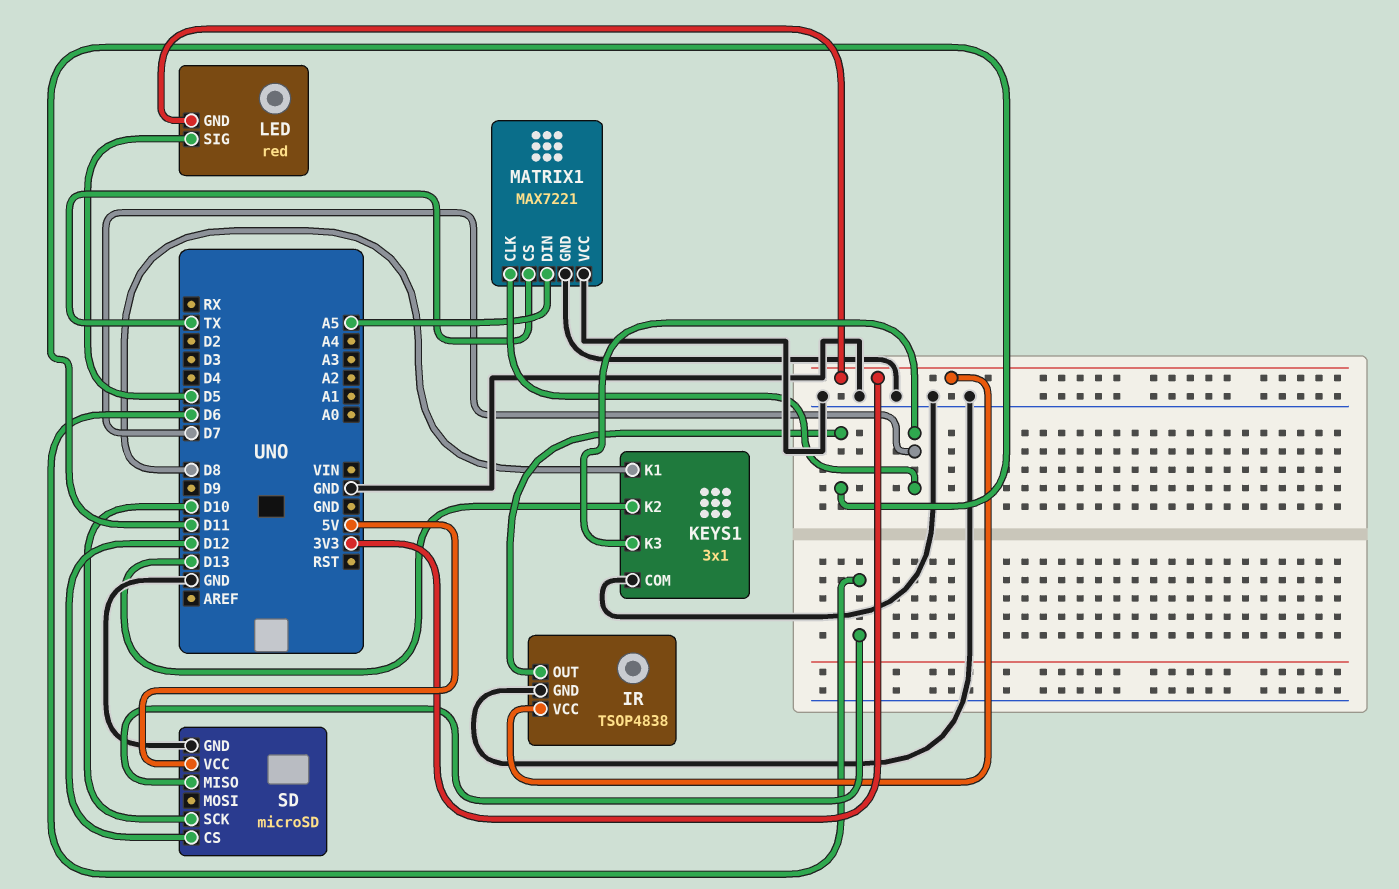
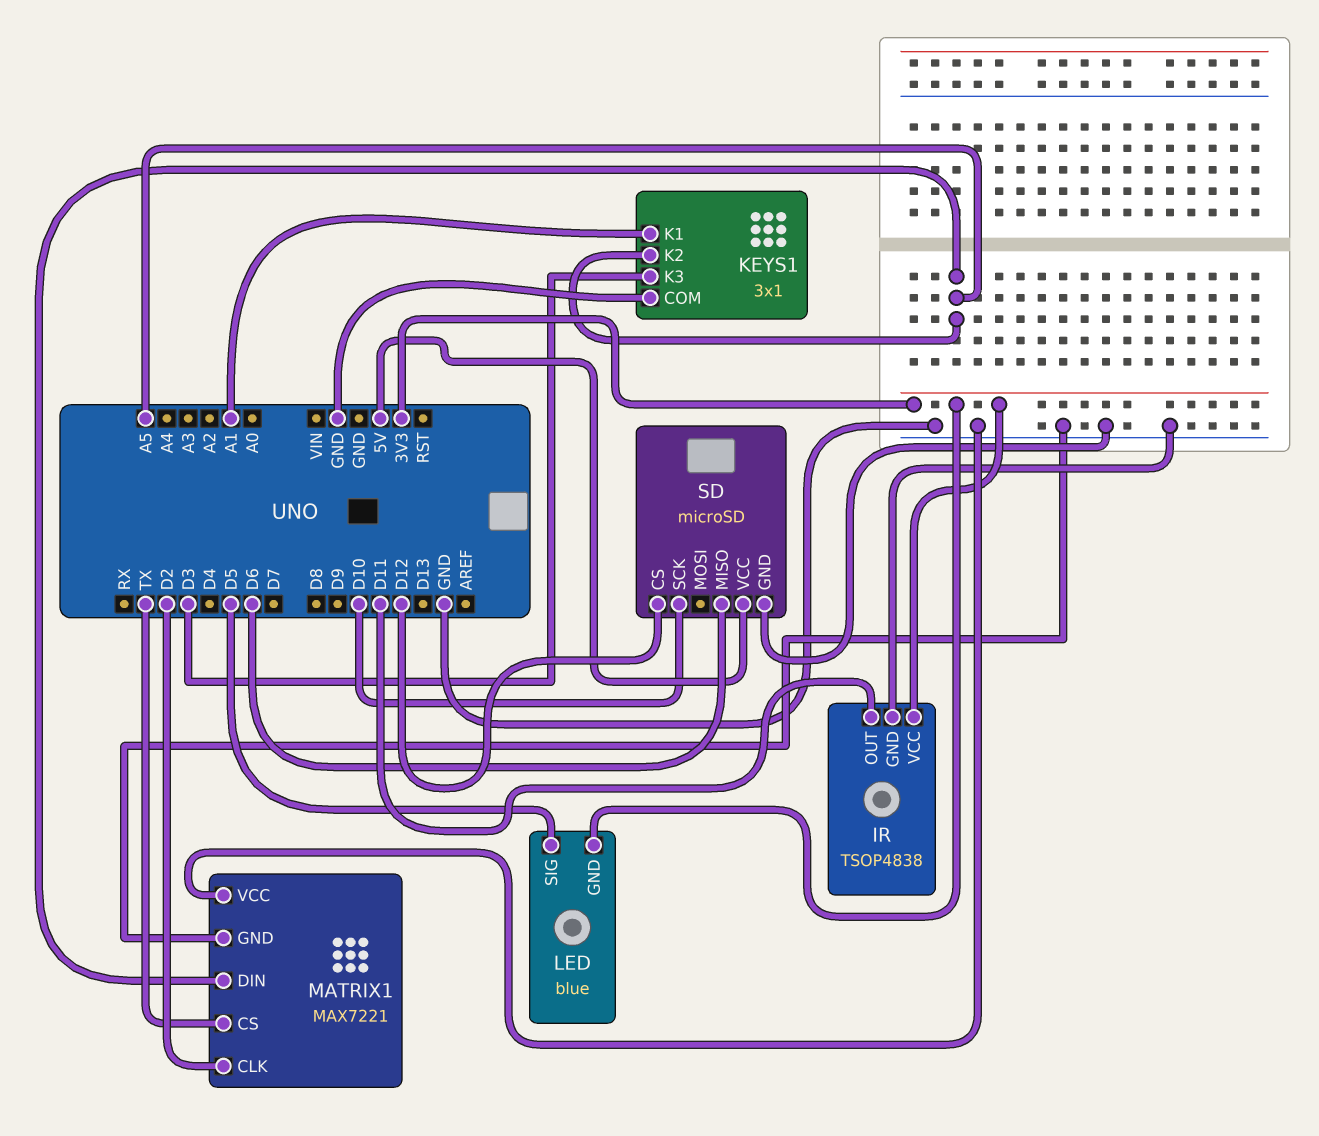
KEYS1 pin K1: D8 -> A1
KEYS1 pin K2: D13 -> A5
KEYS1 pin K3: D7 -> D3
LED: red -> blue
MATRIX1 pin CLK: D7 -> D2

